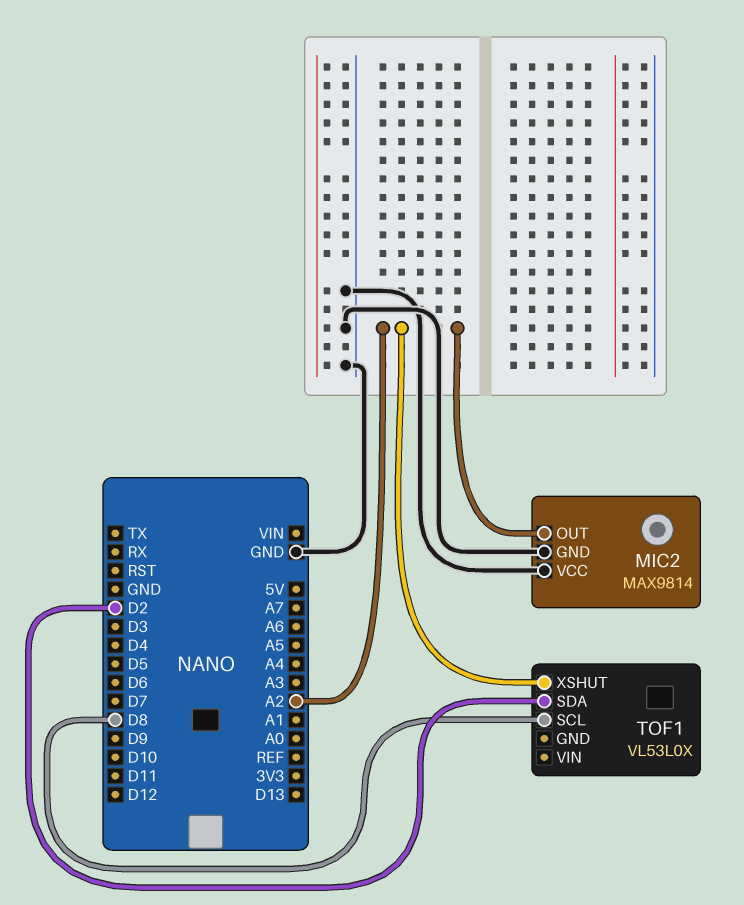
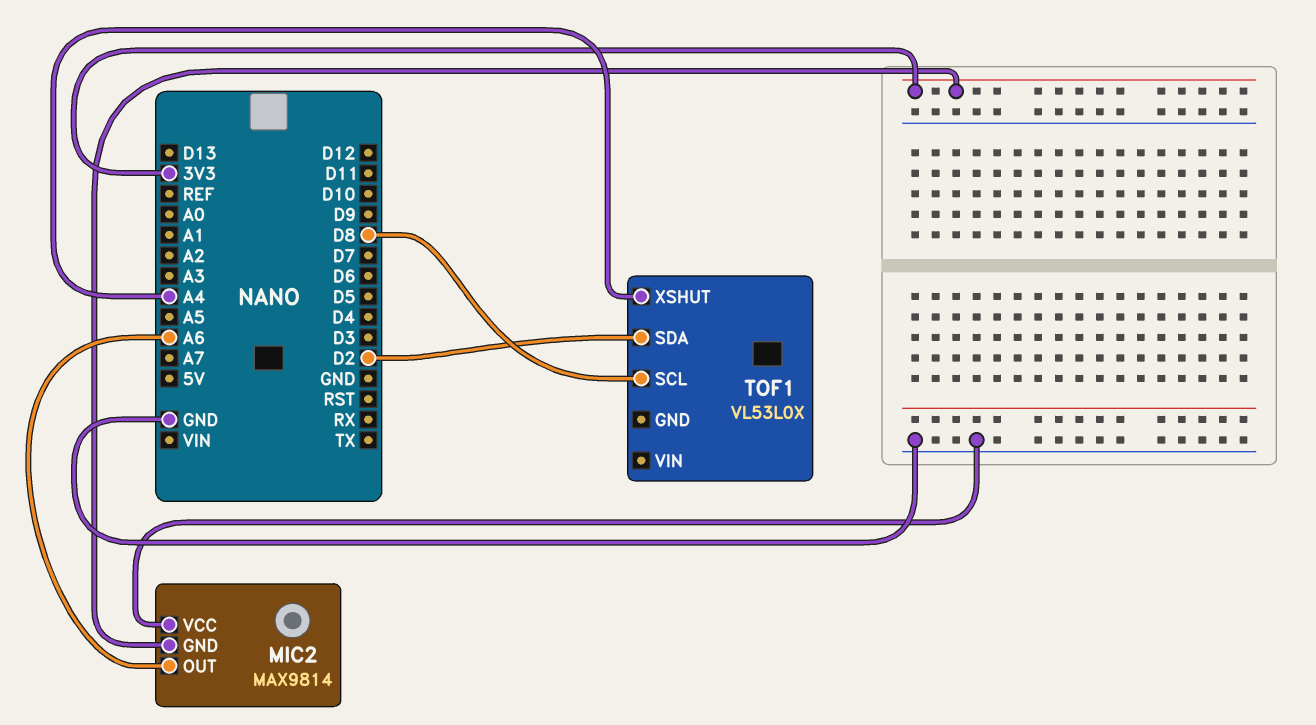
MIC2 pin GND: GND -> 3V3
MIC2 pin OUT: A2 -> A6
TOF1 pin XSHUT: A2 -> A4

